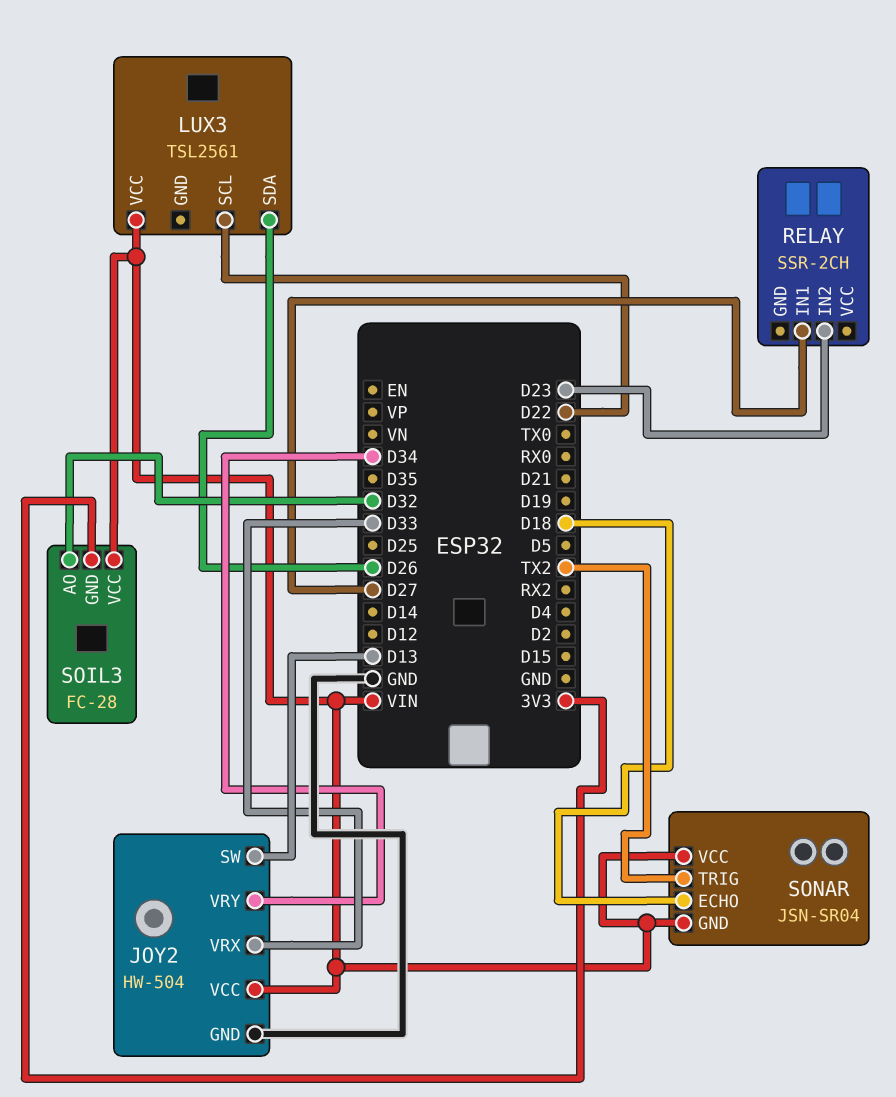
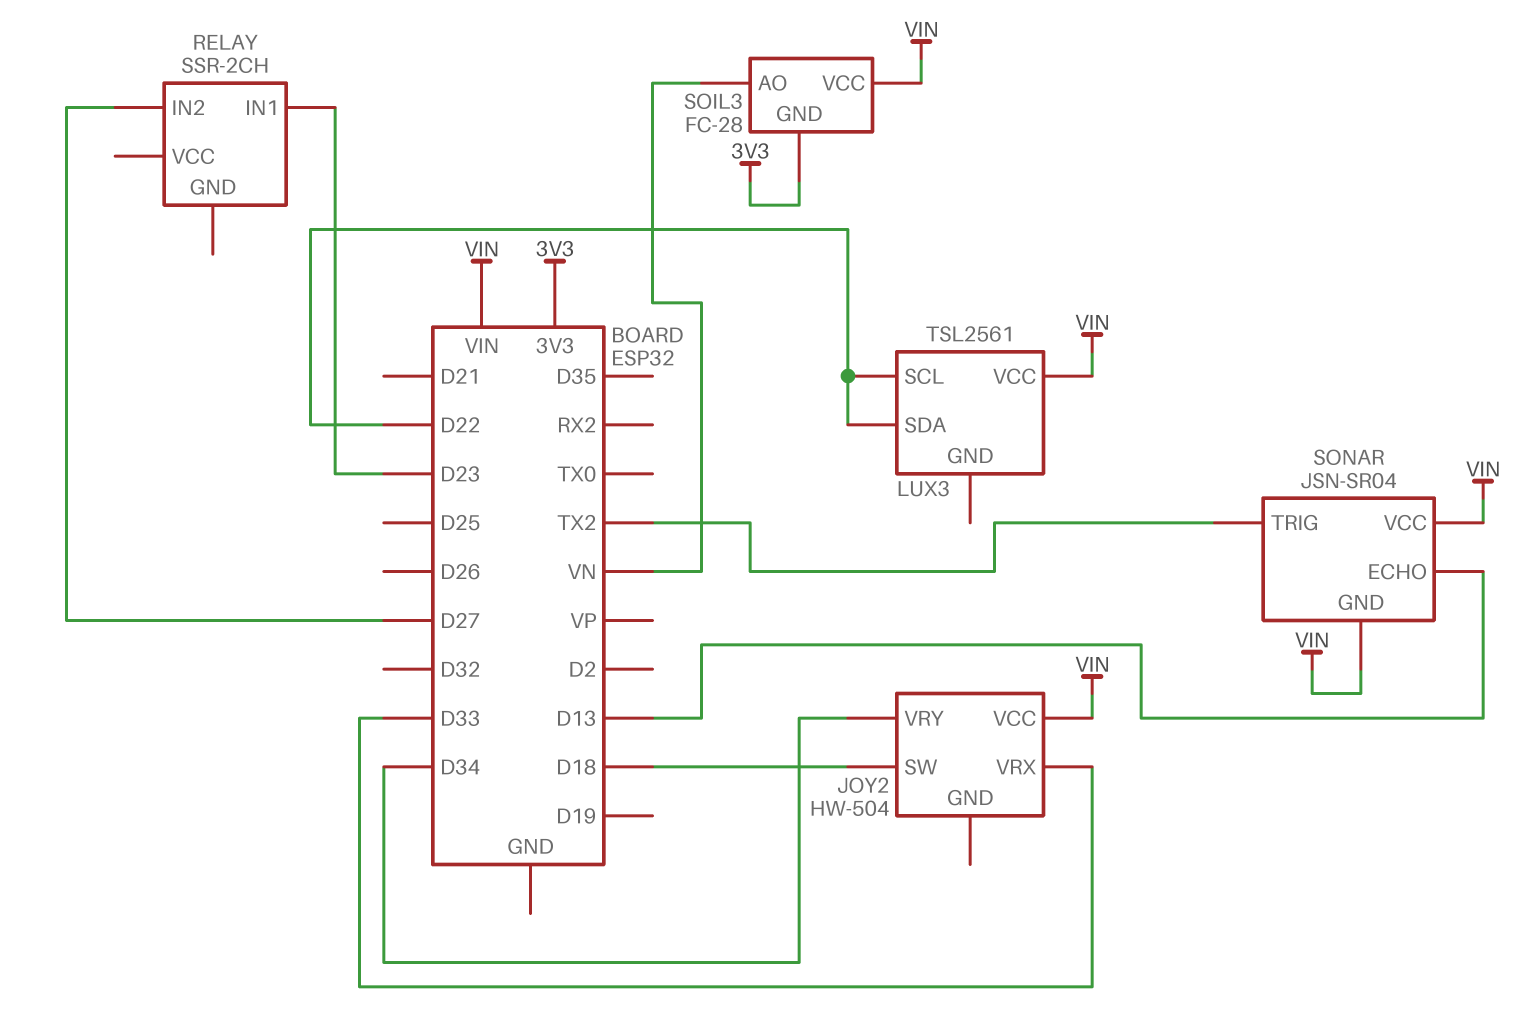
JOY2 pin GND: GND -> none
JOY2 pin SW: D13 -> D18
LUX3 pin SDA: D26 -> D22
RELAY pin IN1: D27 -> D23
RELAY pin IN2: D23 -> D27
SOIL3 pin AO: D32 -> VN
SONAR pin ECHO: D18 -> D13

